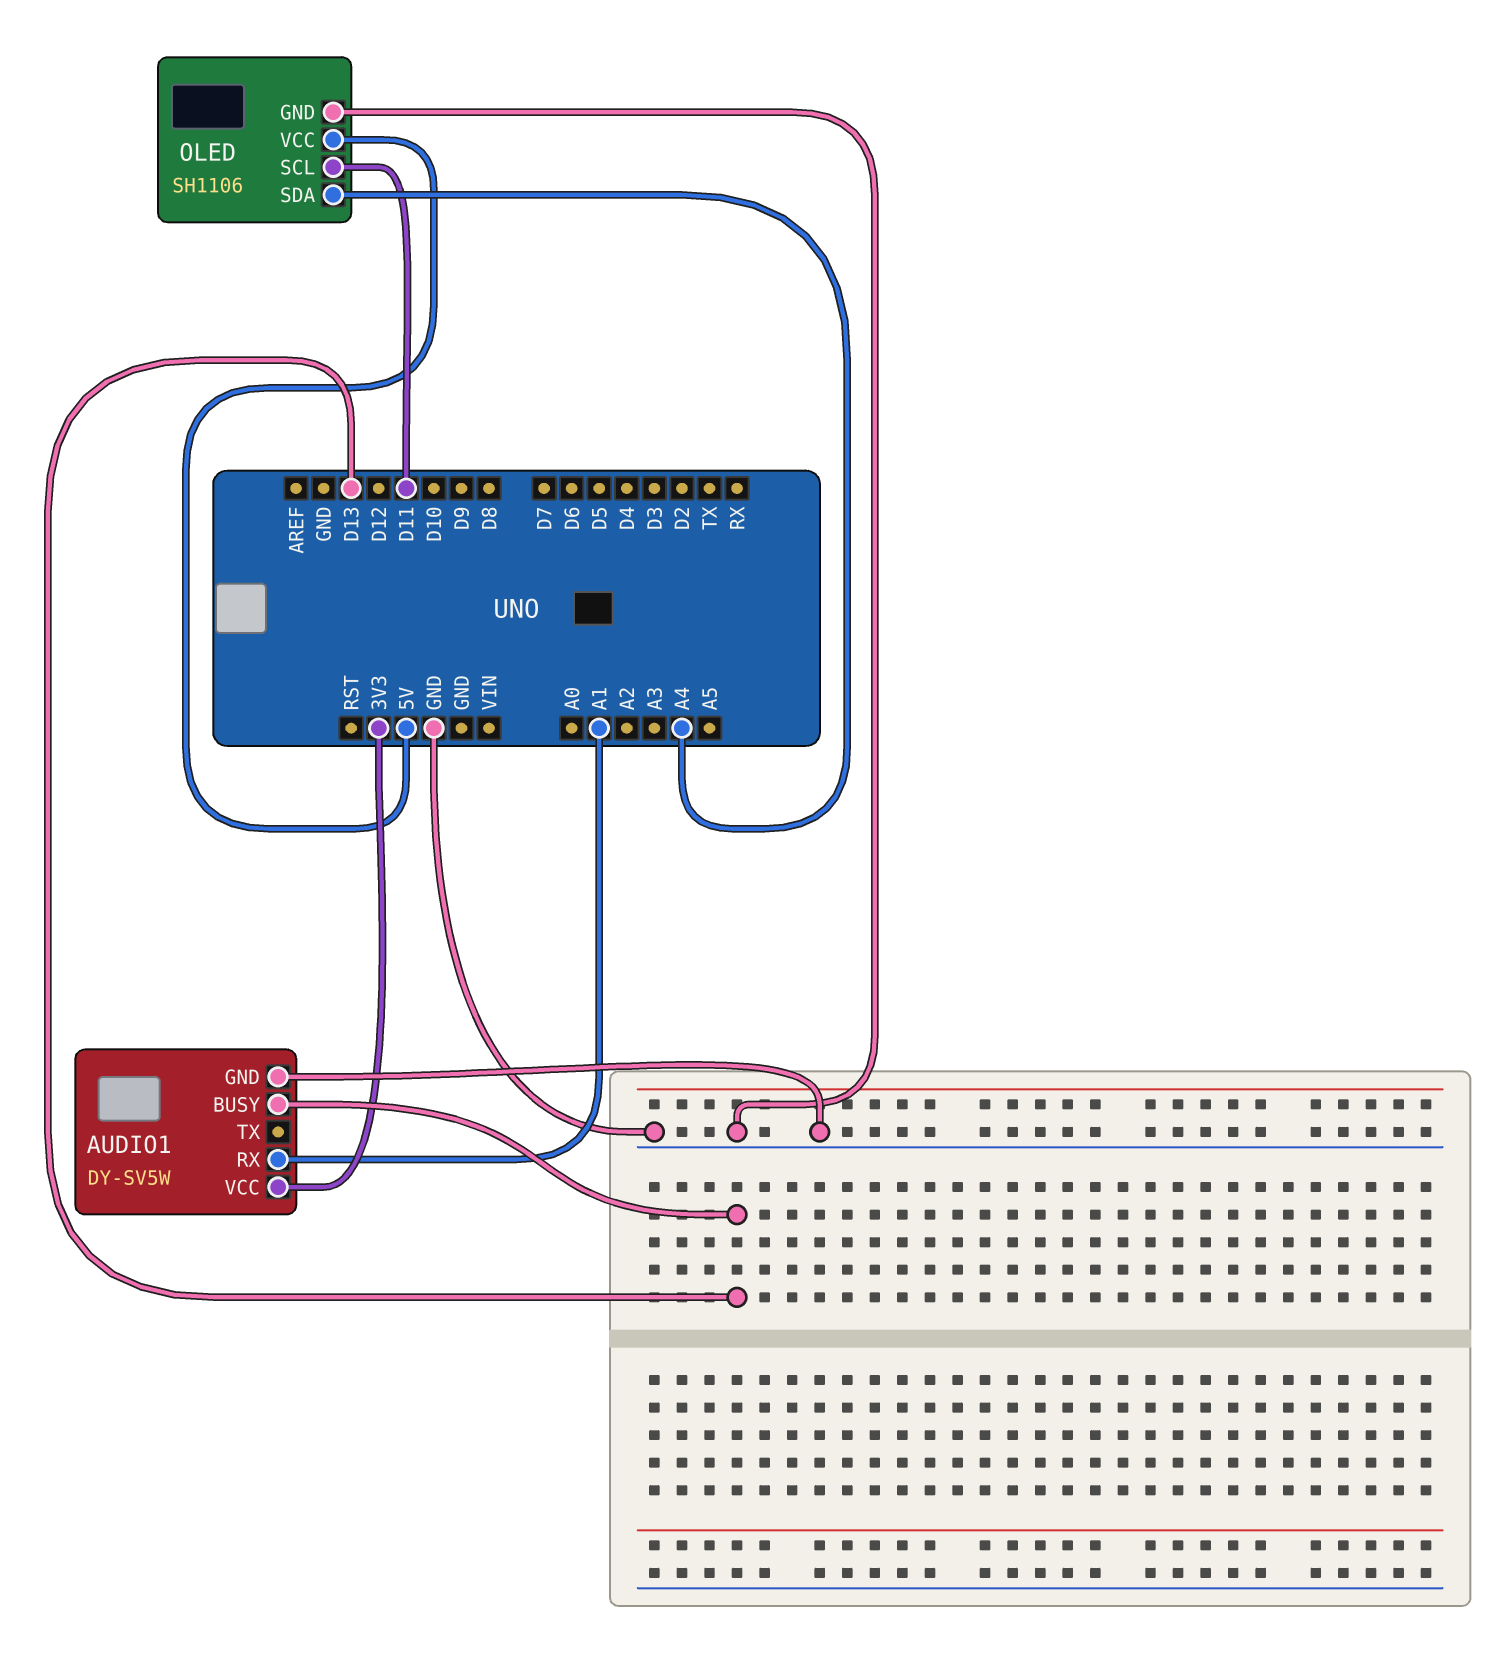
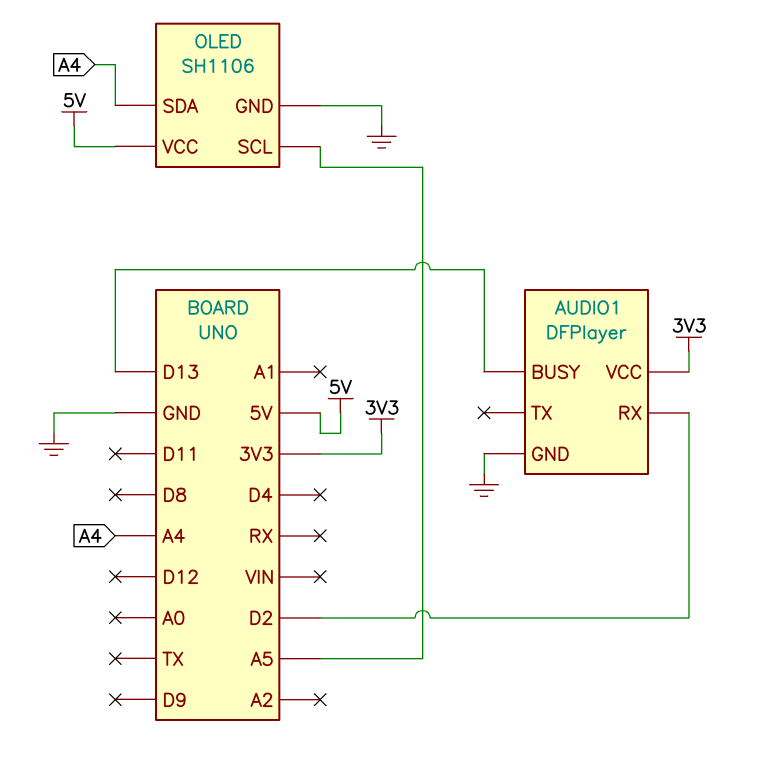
AUDIO1: DY-SV5W -> DFPlayer
AUDIO1 pin RX: A1 -> D2
OLED pin SCL: D11 -> A5

